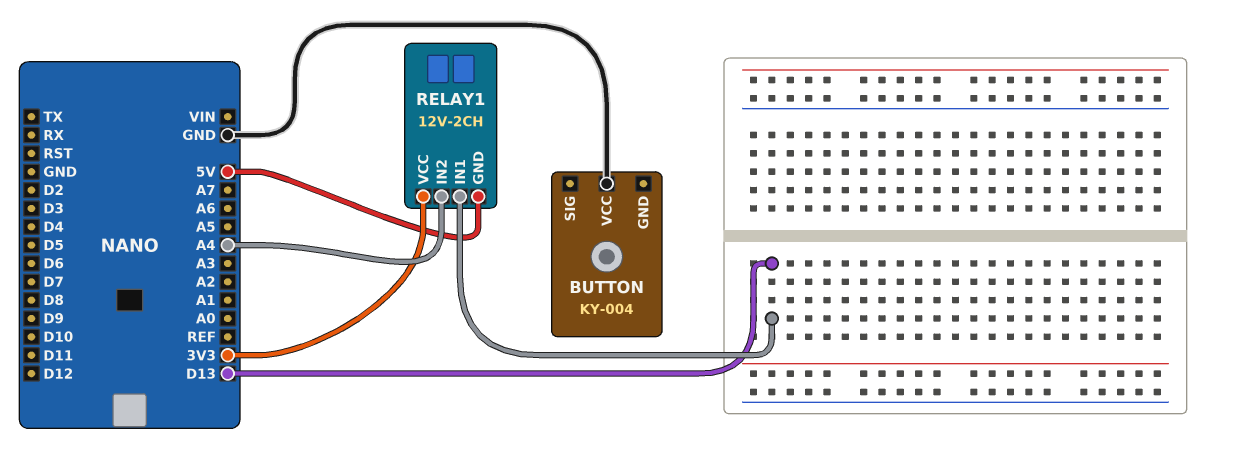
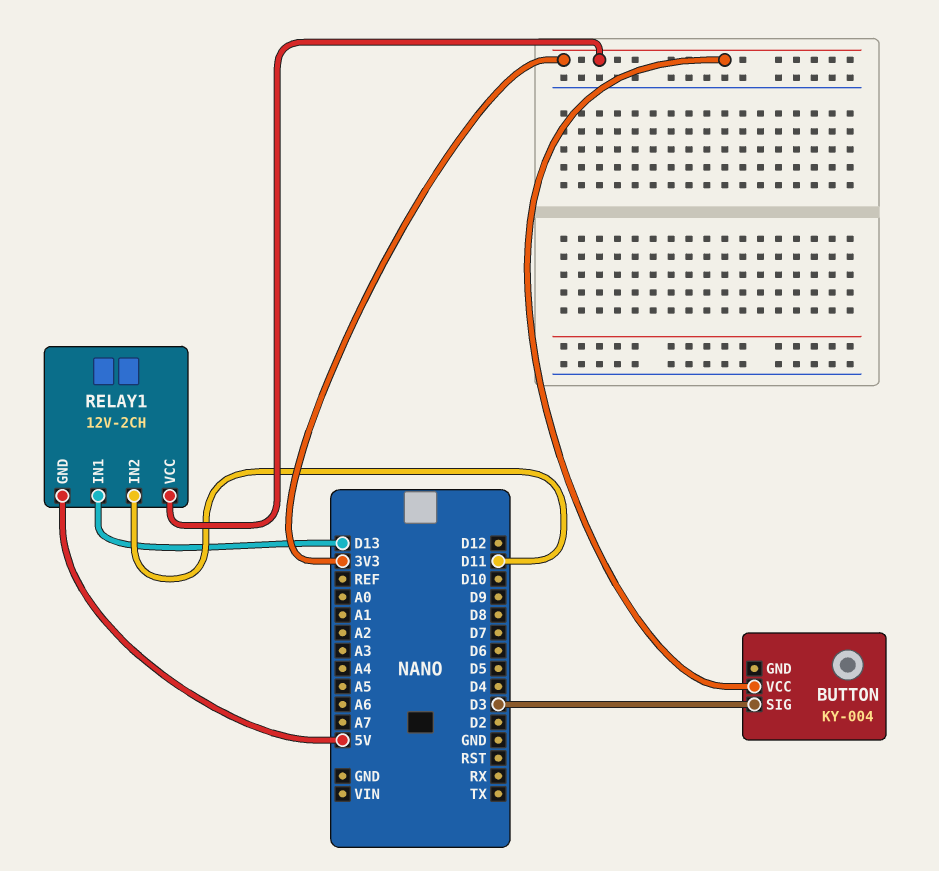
BUTTON pin SIG: none -> D3
BUTTON pin VCC: GND -> 3V3
RELAY1 pin IN2: A4 -> D11

